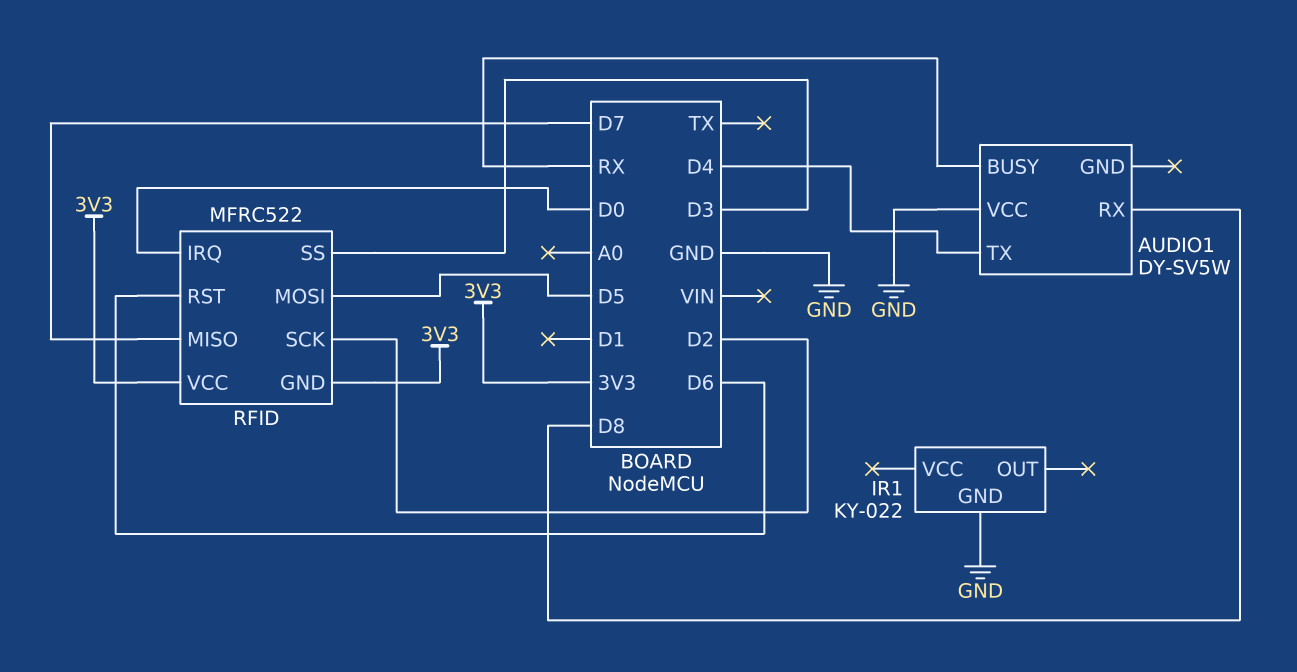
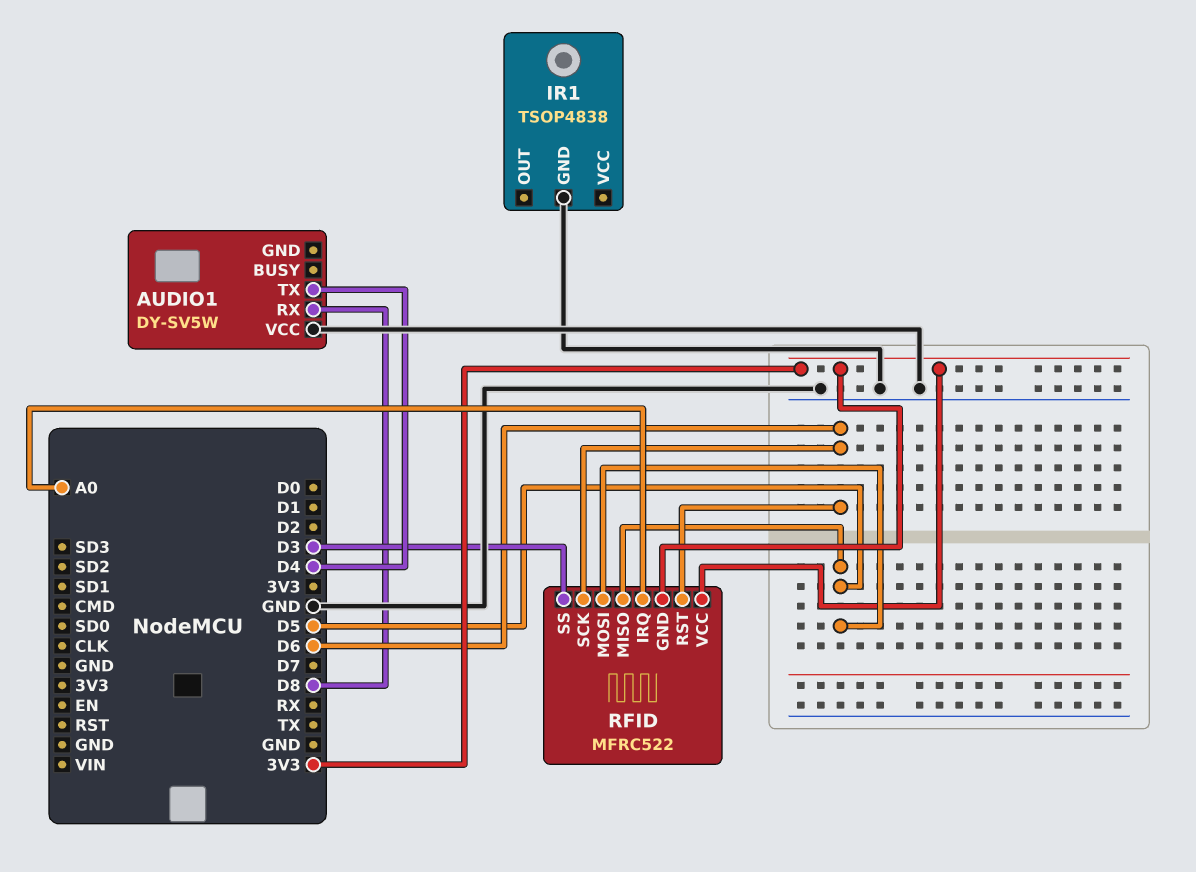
AUDIO1 pin BUSY: RX -> none
IR1: KY-022 -> TSOP4838
RFID pin IRQ: D0 -> A0
RFID pin MISO: D7 -> D5
RFID pin SCK: D2 -> D6

